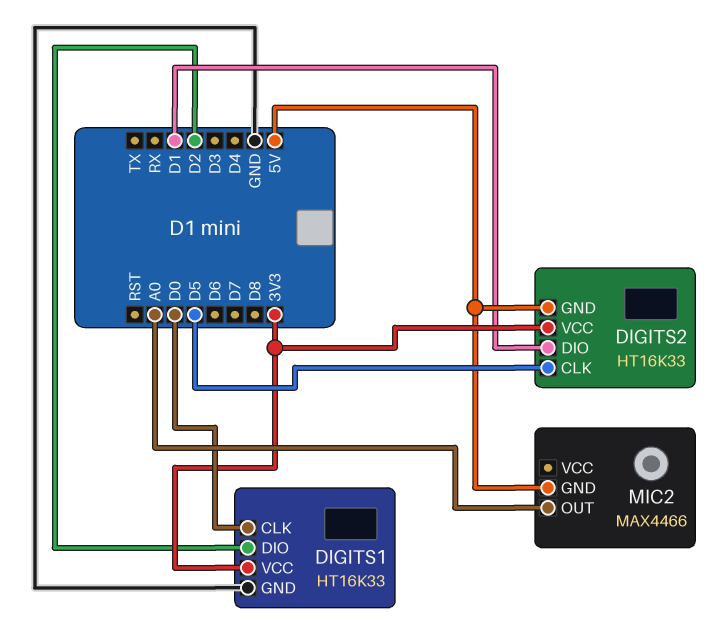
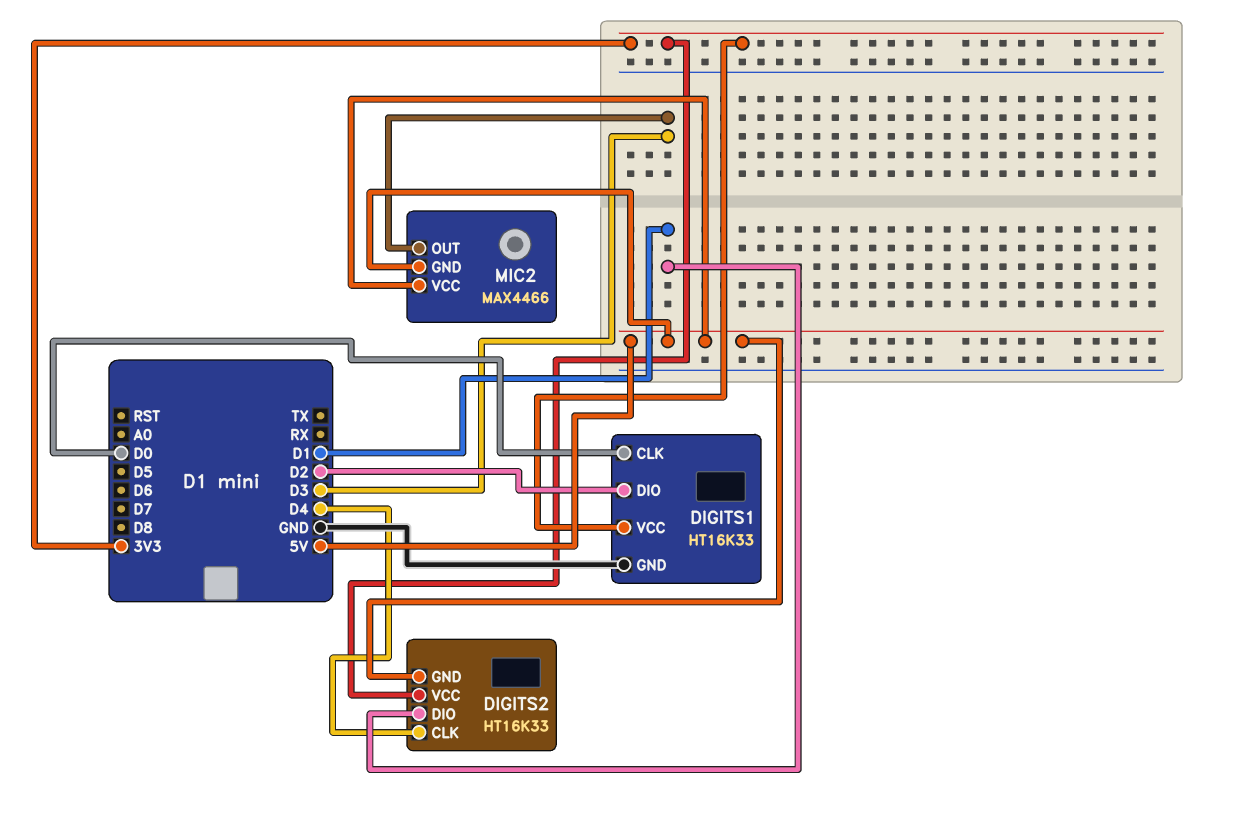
DIGITS2 pin CLK: D5 -> D4
MIC2 pin OUT: A0 -> D3
MIC2 pin VCC: none -> 5V

